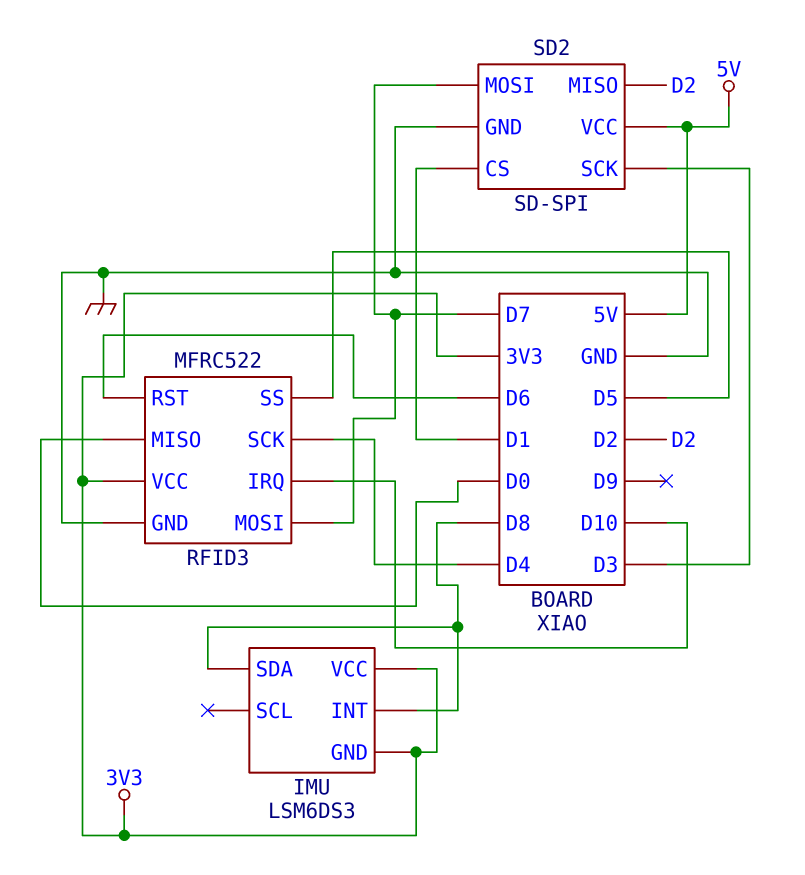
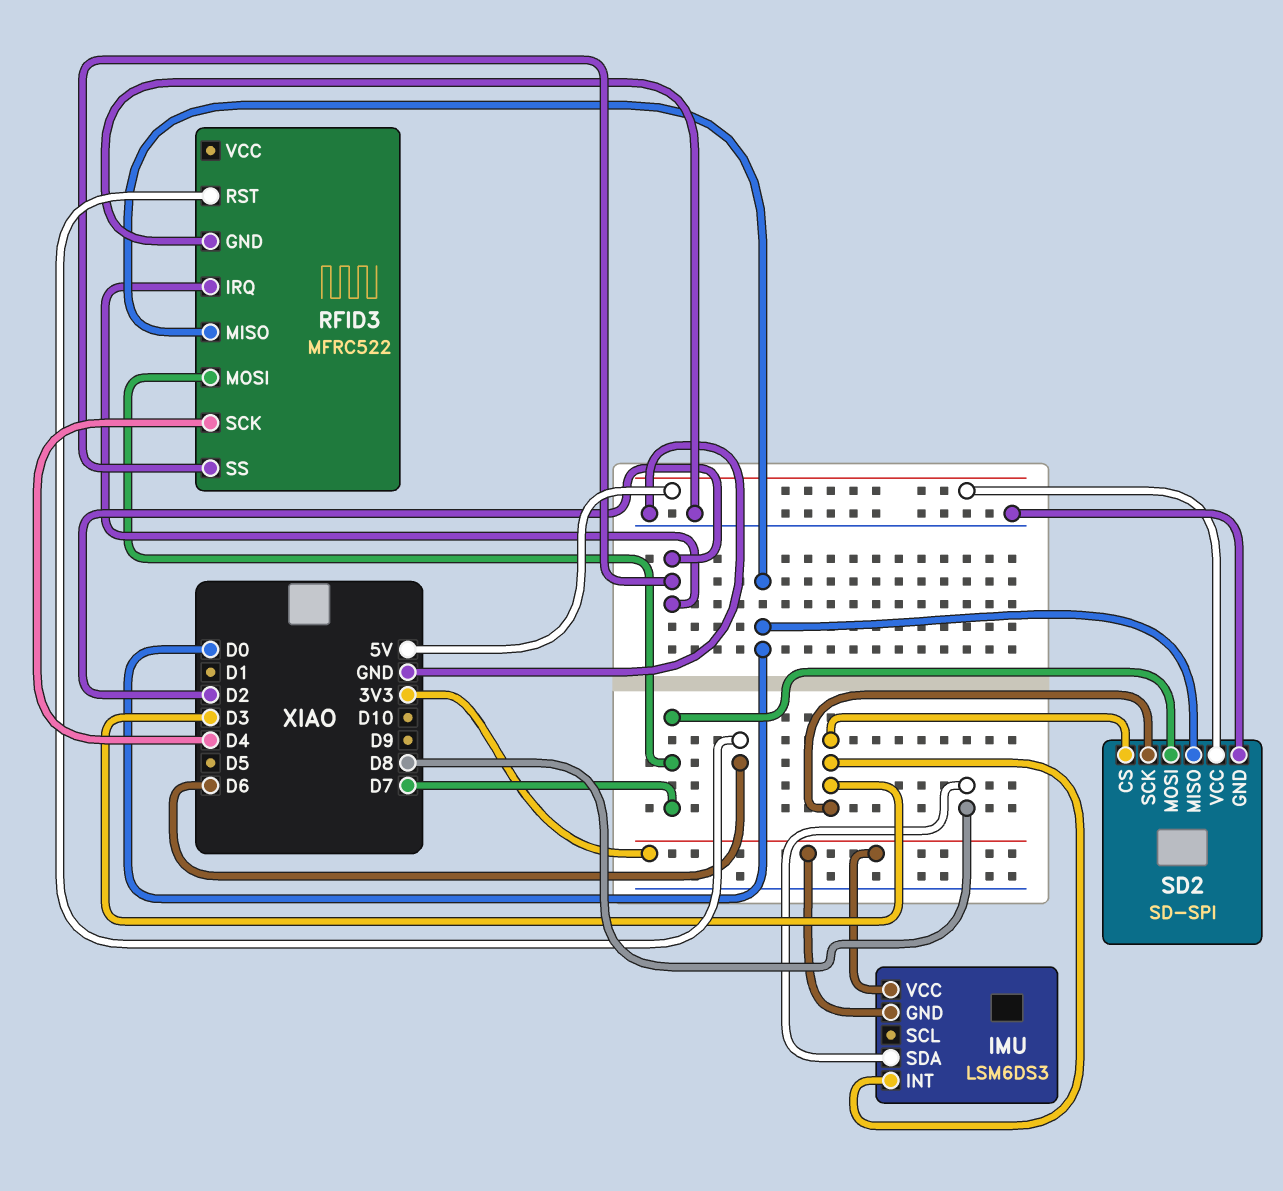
IMU pin INT: D8 -> D3
RFID3 pin IRQ: D10 -> D2
RFID3 pin SS: D5 -> D2
RFID3 pin VCC: 3V3 -> none
SD2 pin CS: D1 -> D3
SD2 pin MISO: D2 -> D0

